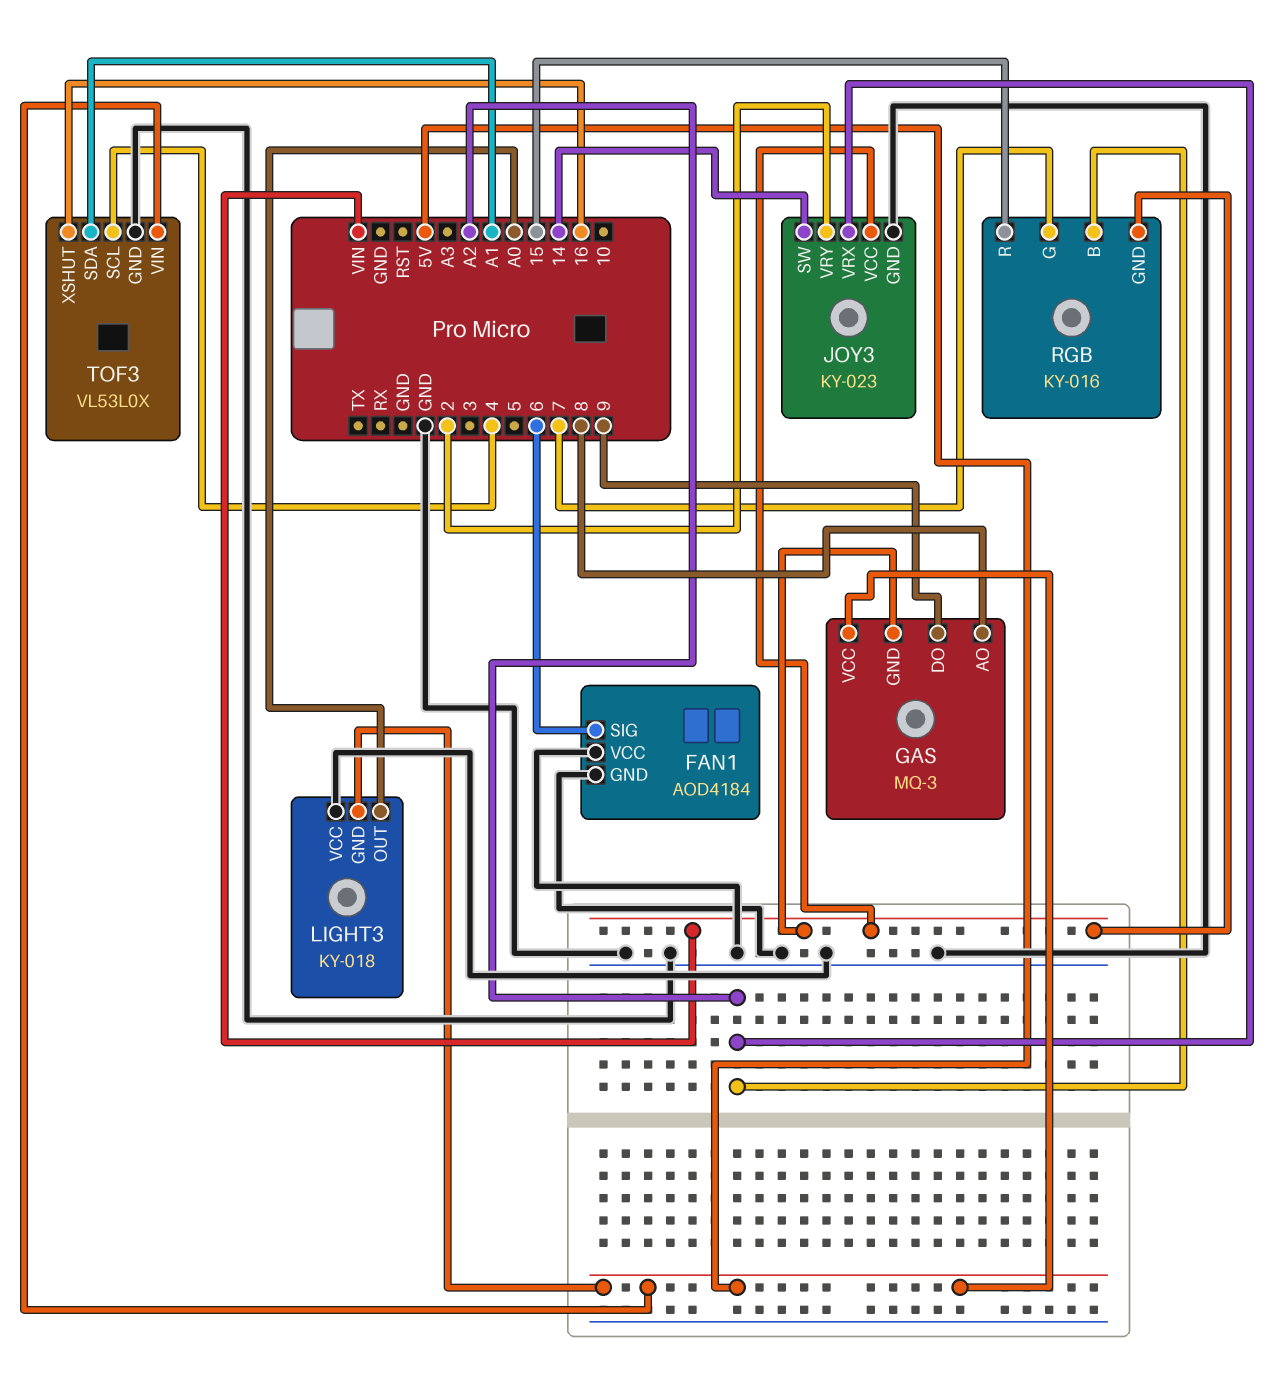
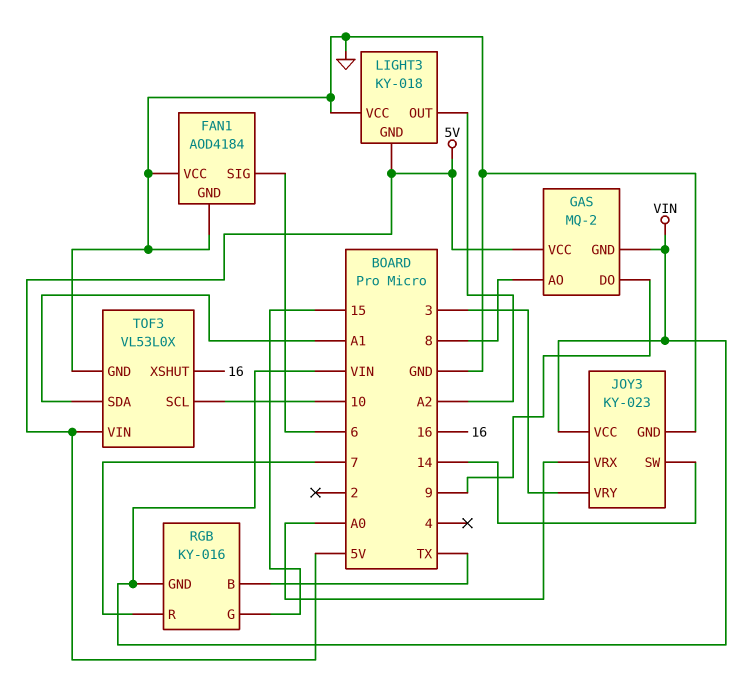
GAS: MQ-3 -> MQ-2
JOY3 pin VRX: A2 -> A0
JOY3 pin VRY: 2 -> 3
LIGHT3 pin OUT: A0 -> A2
RGB pin B: A2 -> TX
RGB pin G: 7 -> 15
RGB pin R: 15 -> 7
TOF3 pin SCL: 4 -> 10

